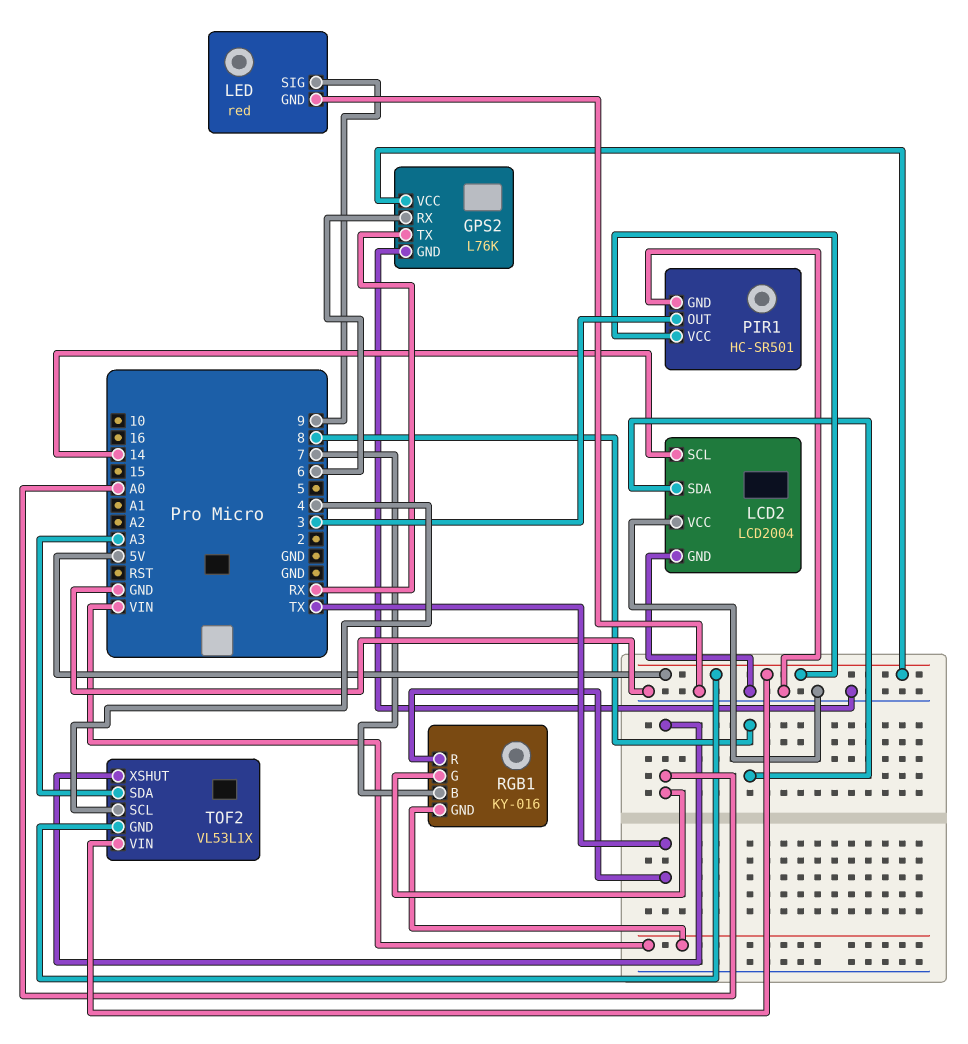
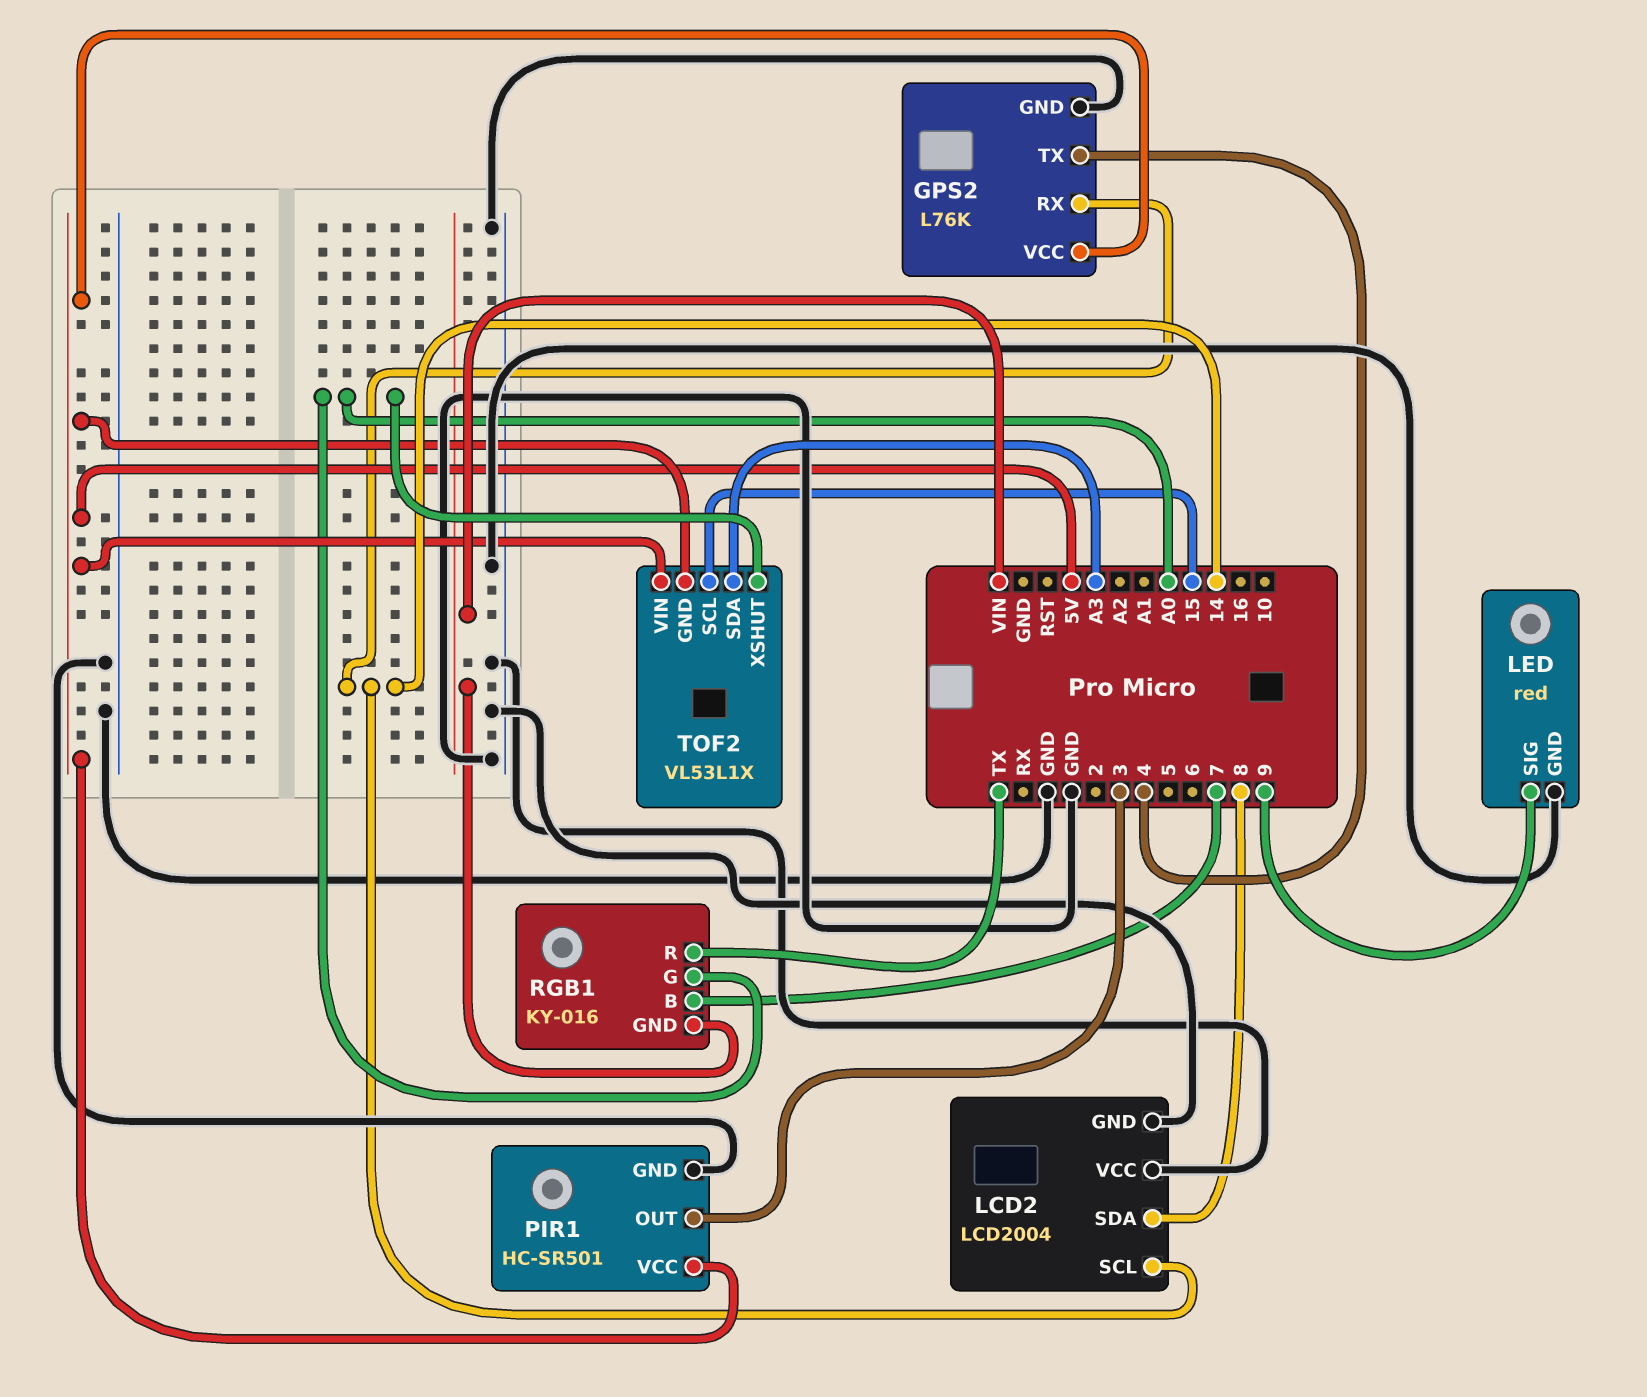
GPS2 pin RX: 6 -> 14
GPS2 pin TX: RX -> 4
TOF2 pin SCL: 4 -> 15

